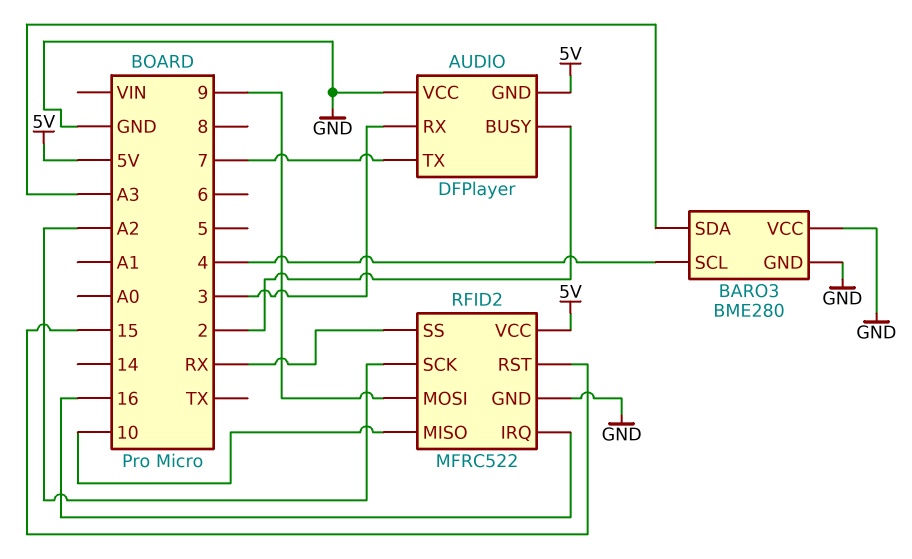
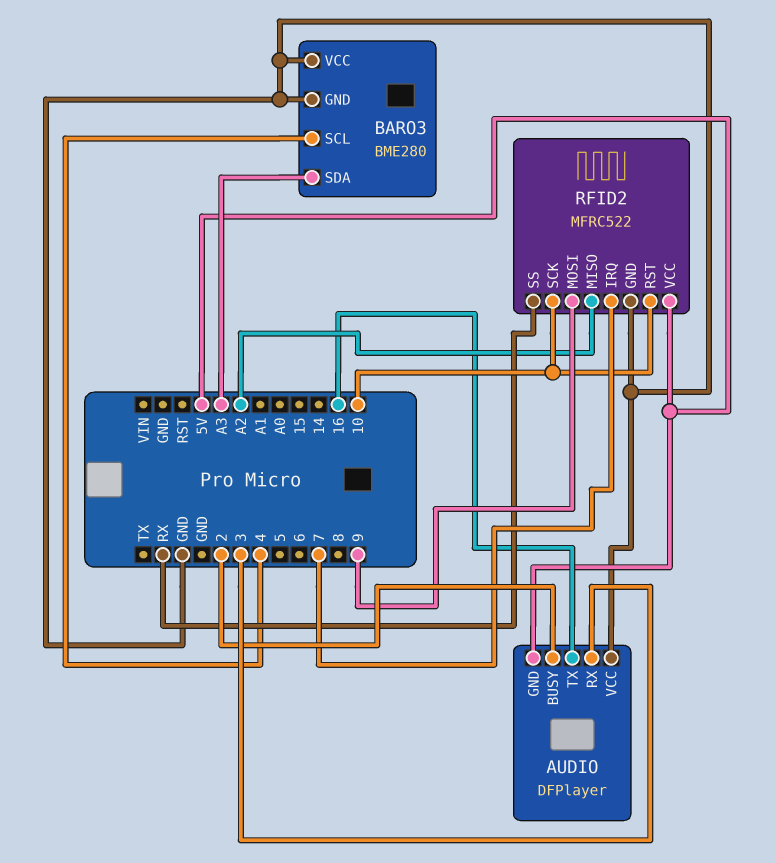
AUDIO pin TX: 7 -> 16
RFID2 pin IRQ: 16 -> 7
RFID2 pin MISO: 10 -> A2
RFID2 pin RST: 15 -> 10
RFID2 pin SCK: A2 -> 10

